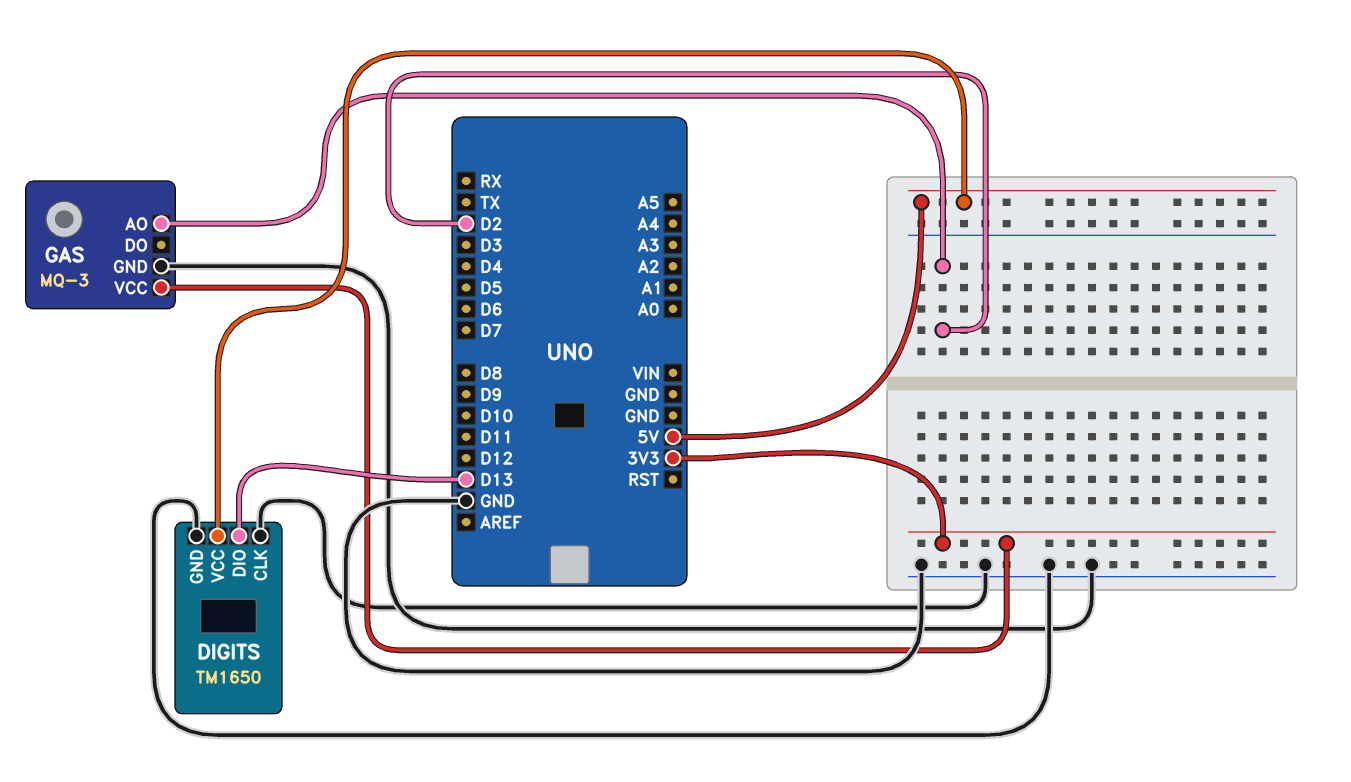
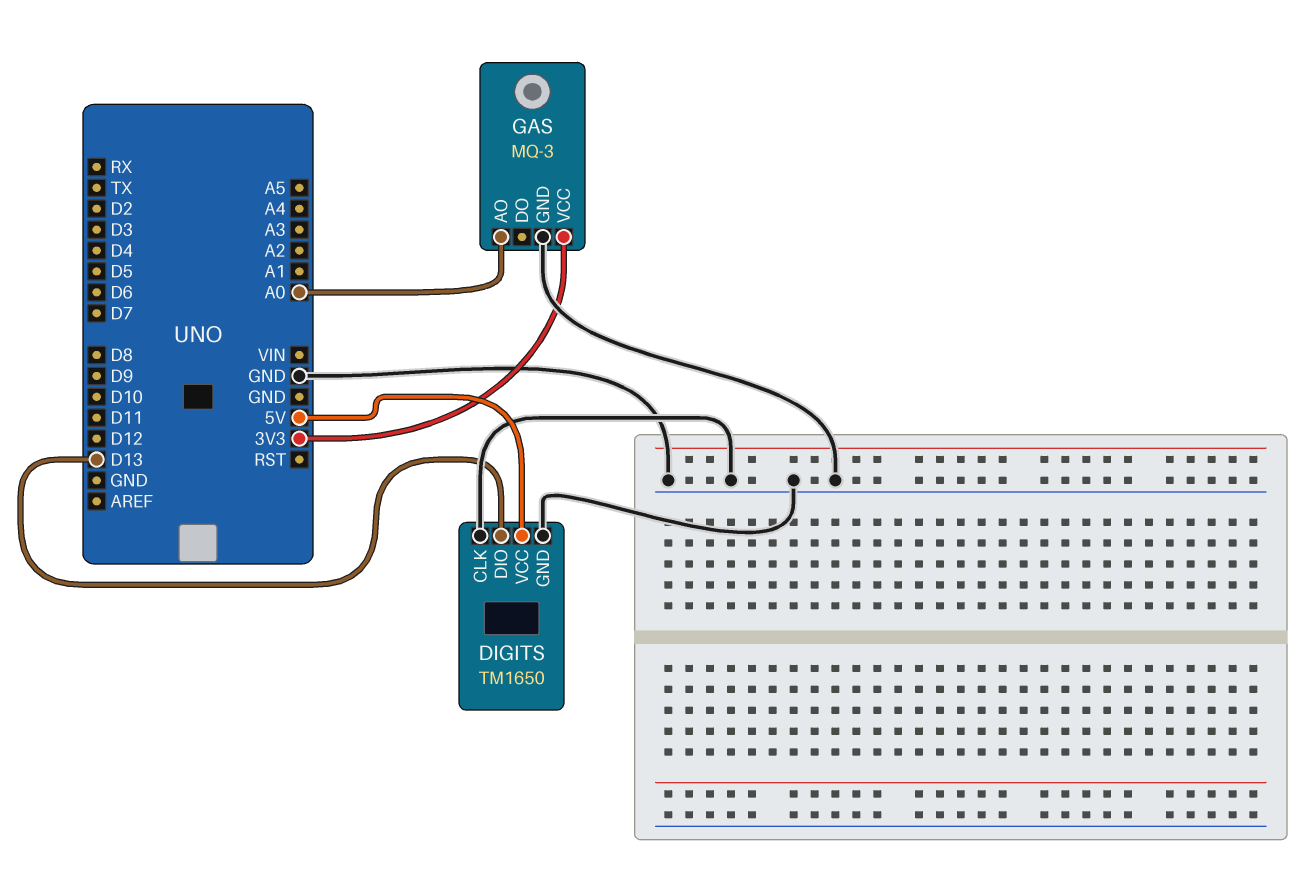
GAS pin AO: D2 -> A0

